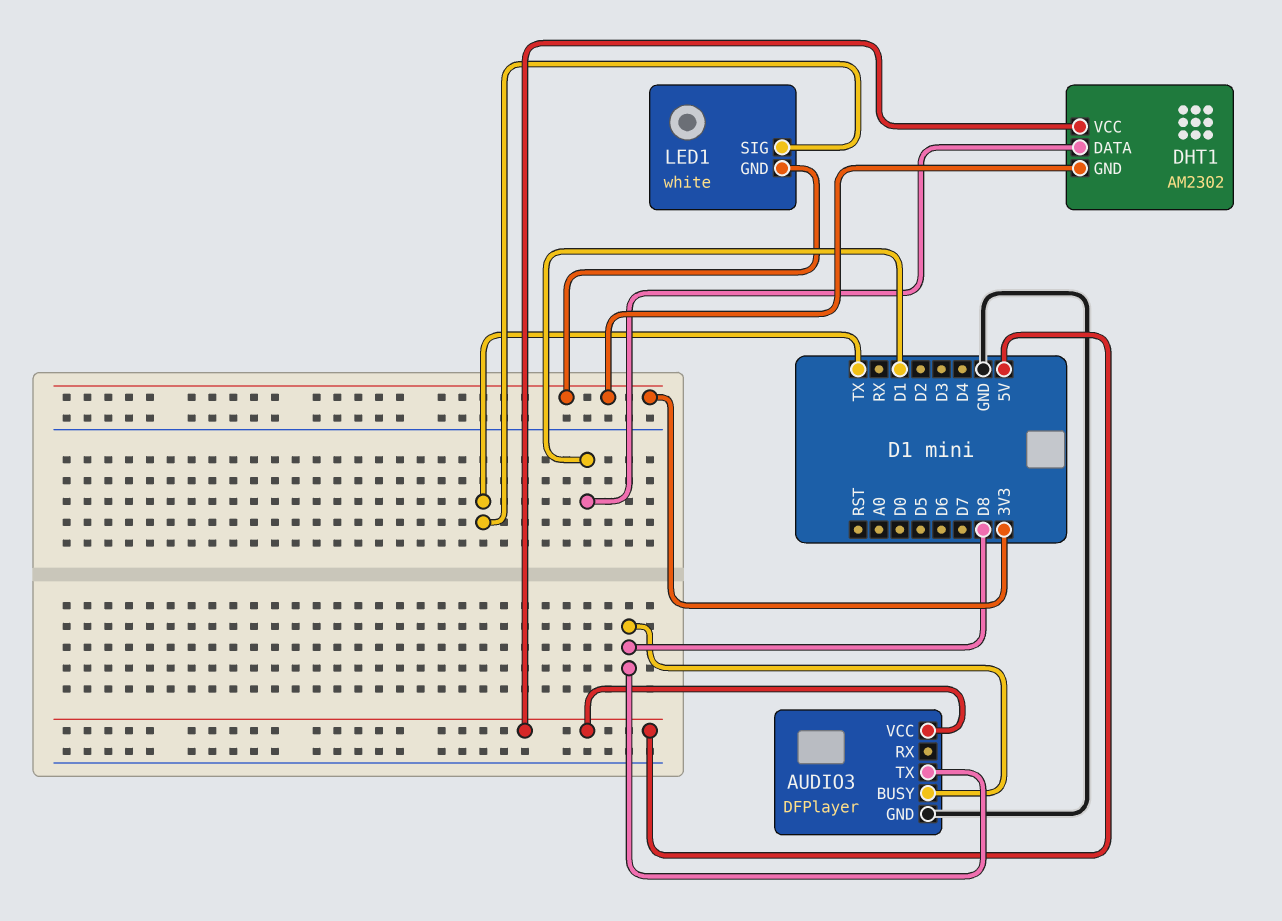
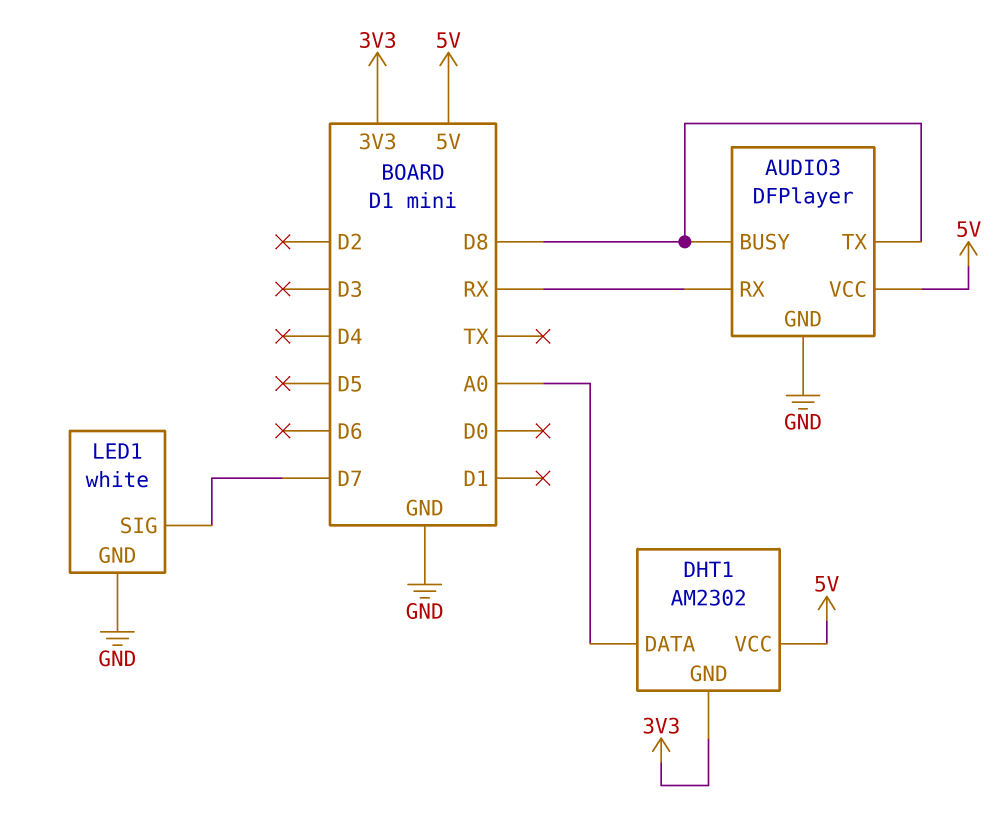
AUDIO3 pin RX: none -> RX
DHT1 pin DATA: D1 -> A0
LED1 pin GND: 3V3 -> GND
LED1 pin SIG: TX -> D7

